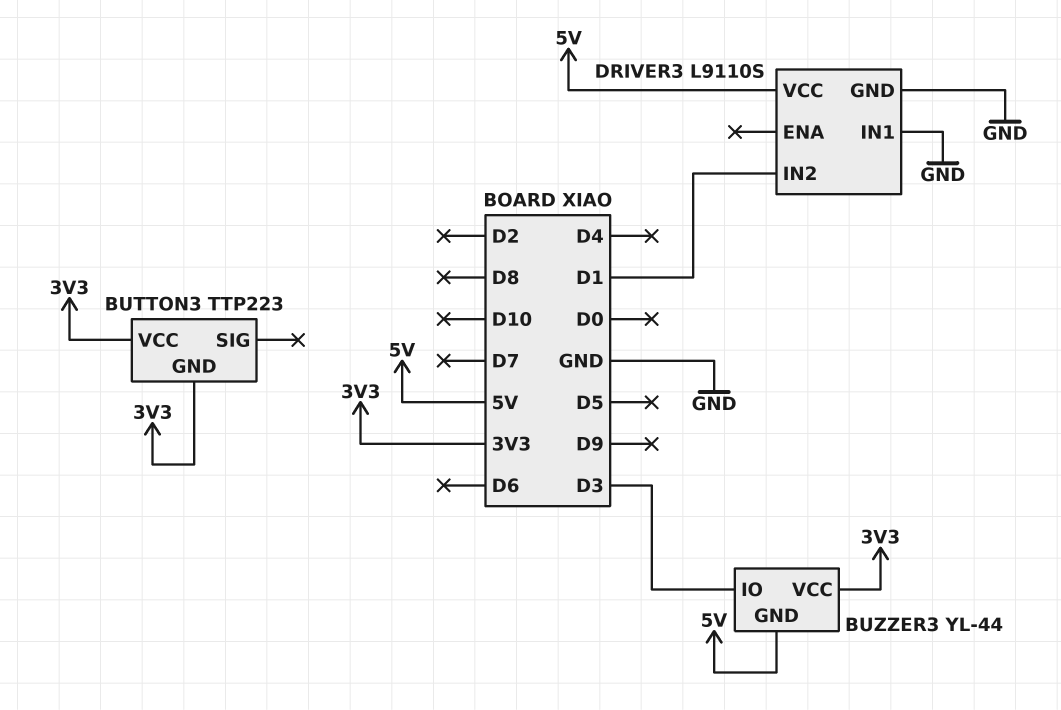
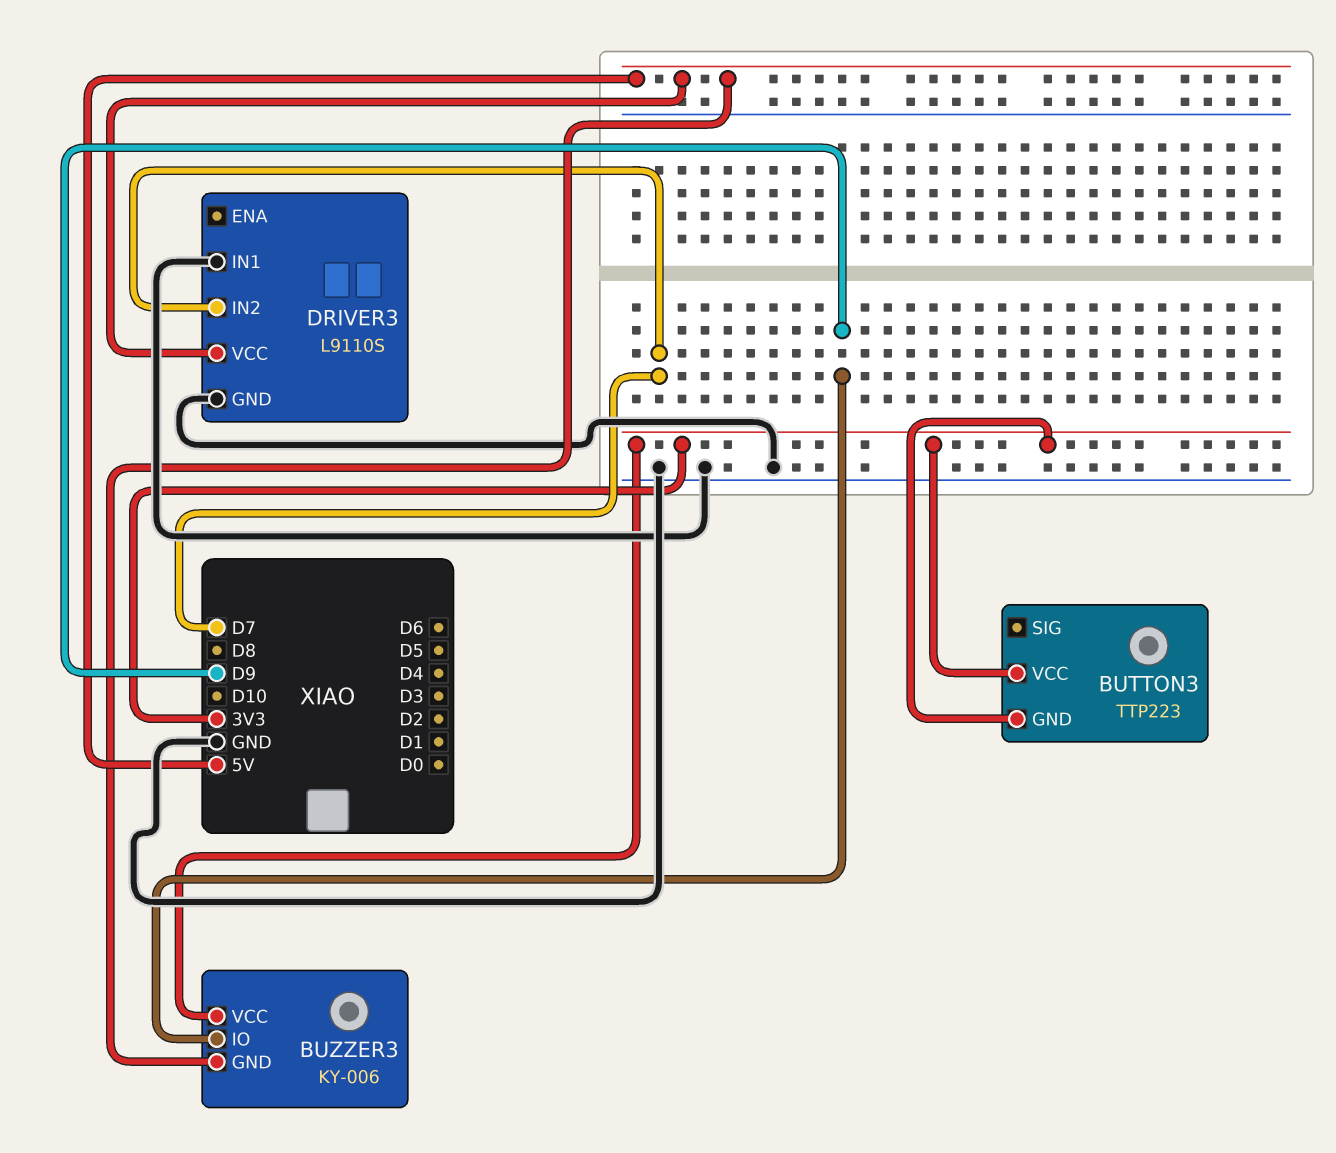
BUZZER3: YL-44 -> KY-006
BUZZER3 pin IO: D3 -> D9
DRIVER3 pin IN2: D1 -> D7

